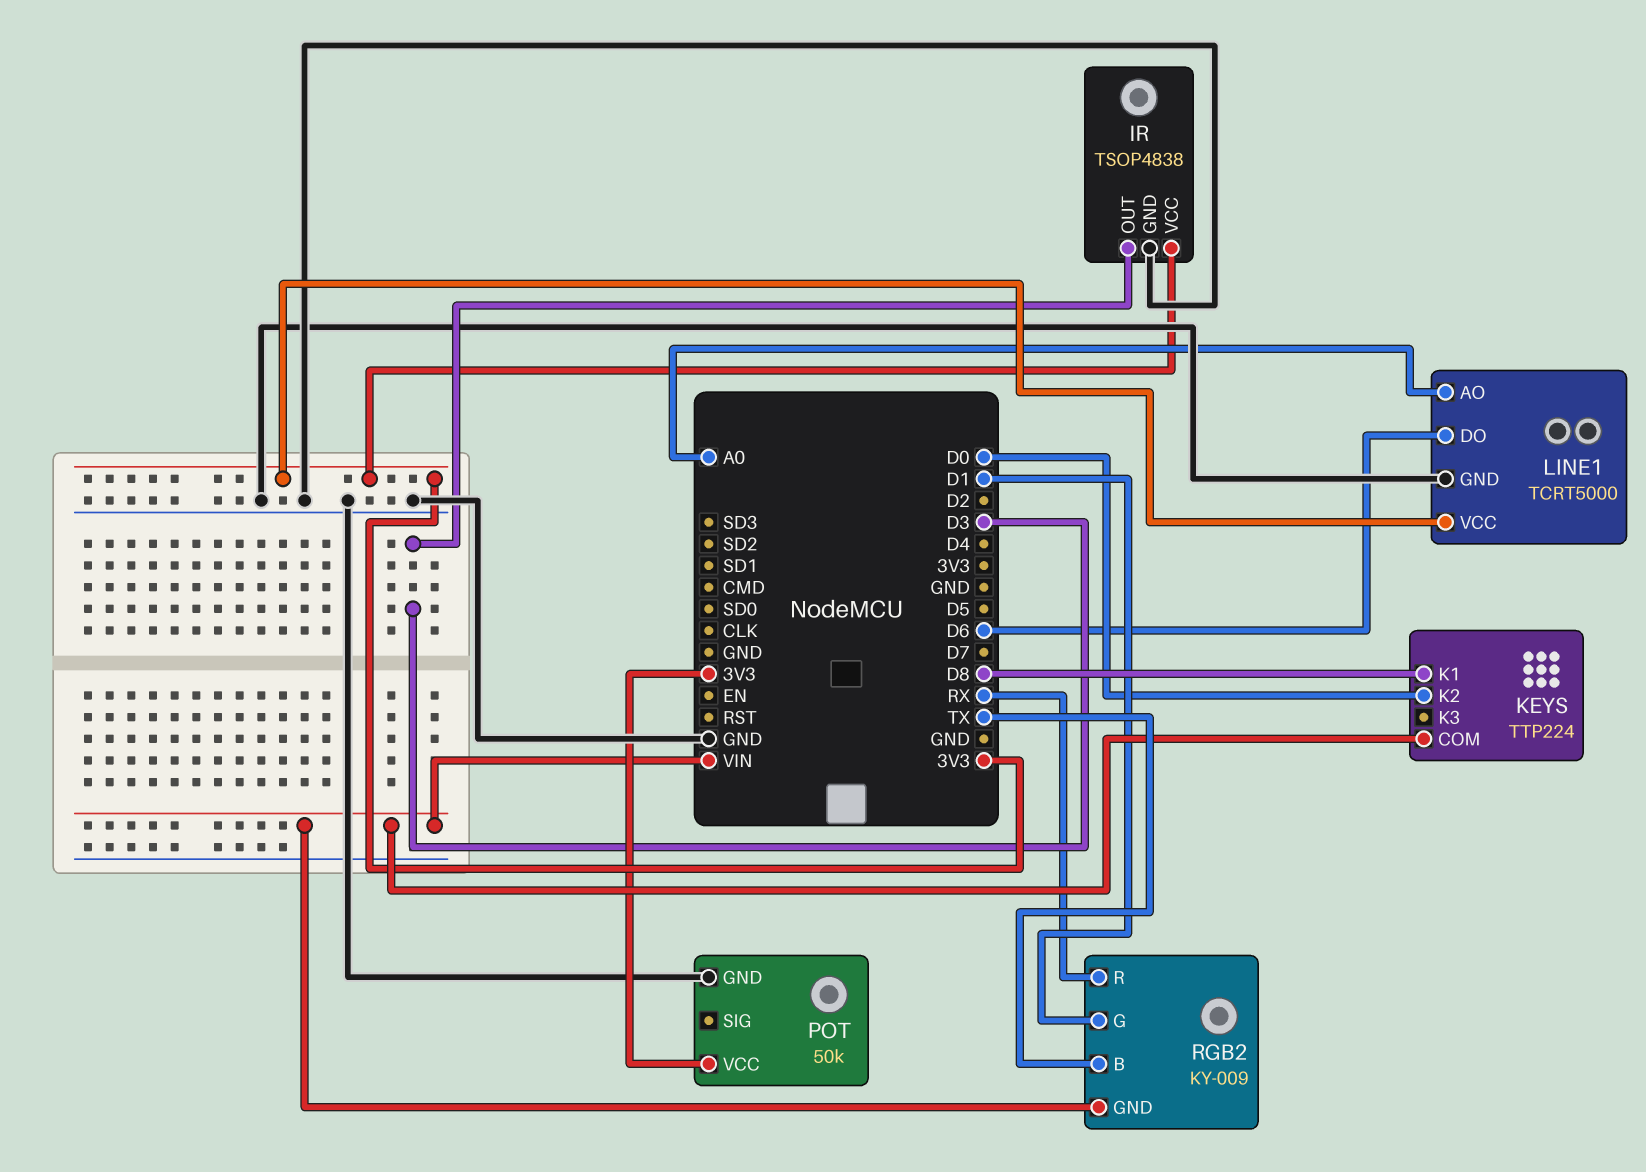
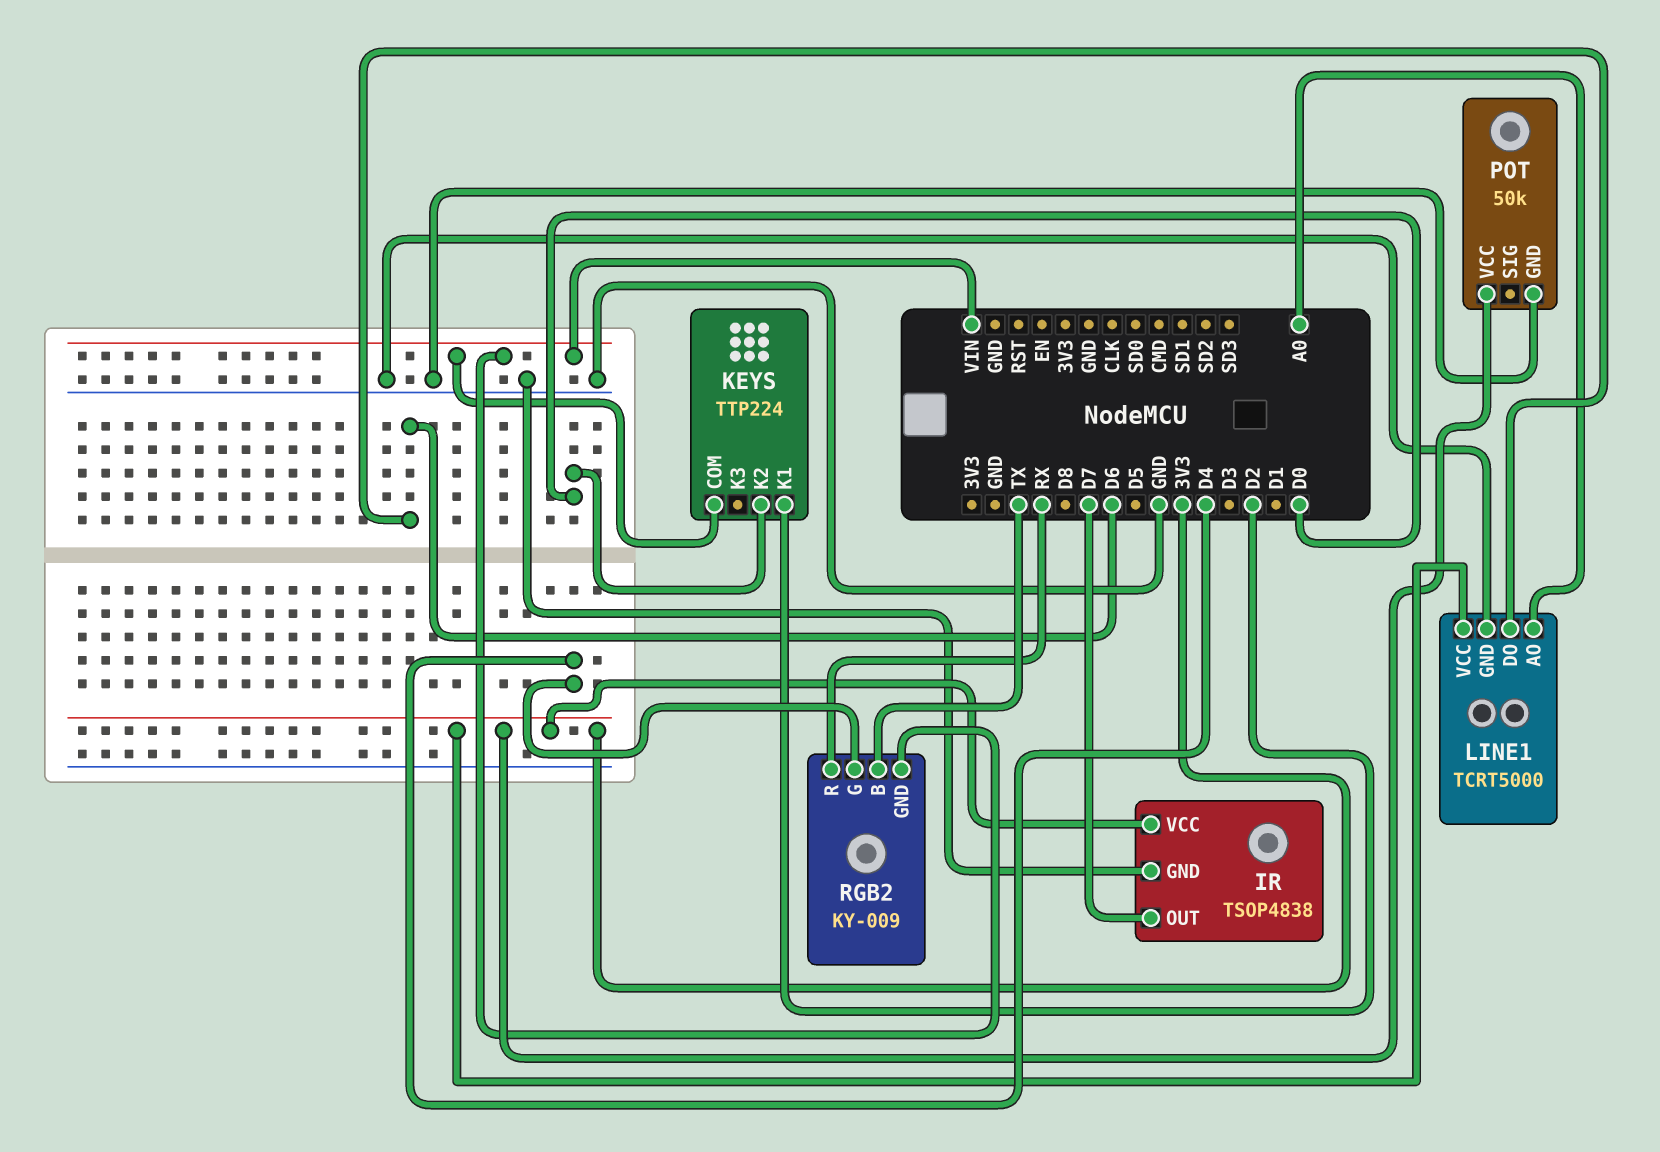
IR pin OUT: D3 -> D7
KEYS pin K1: D8 -> D2
RGB2 pin G: D1 -> D4

